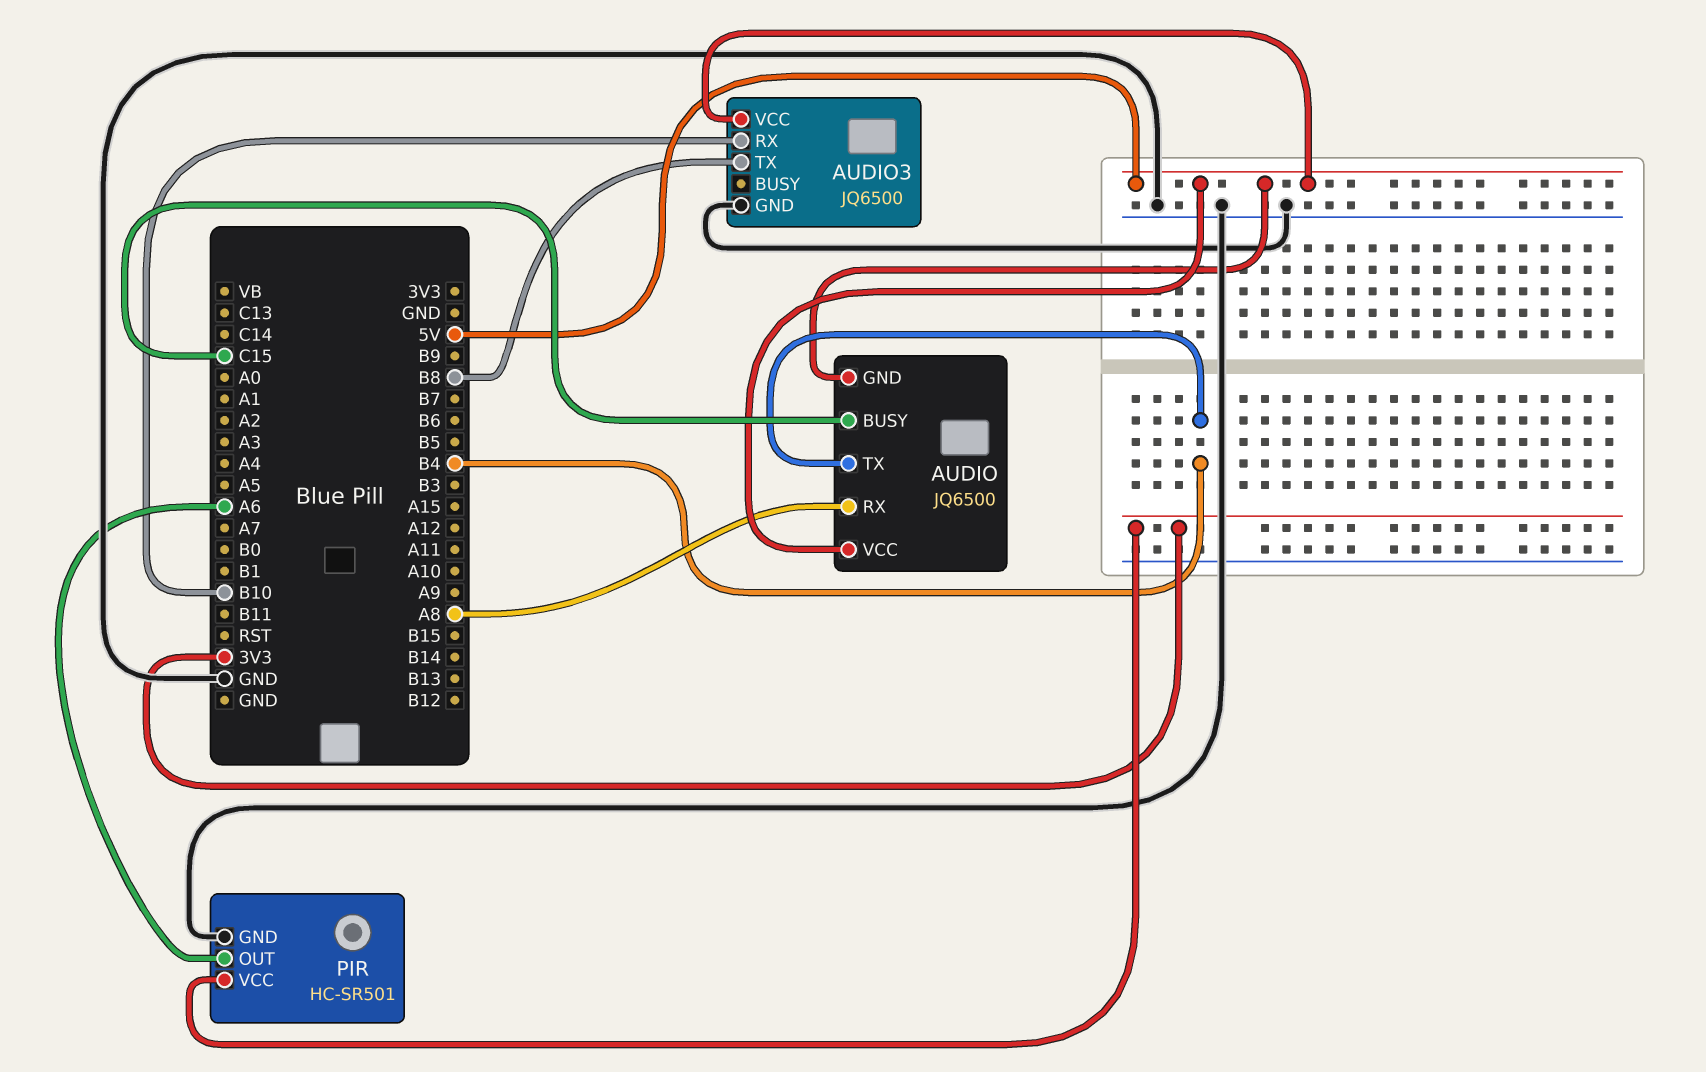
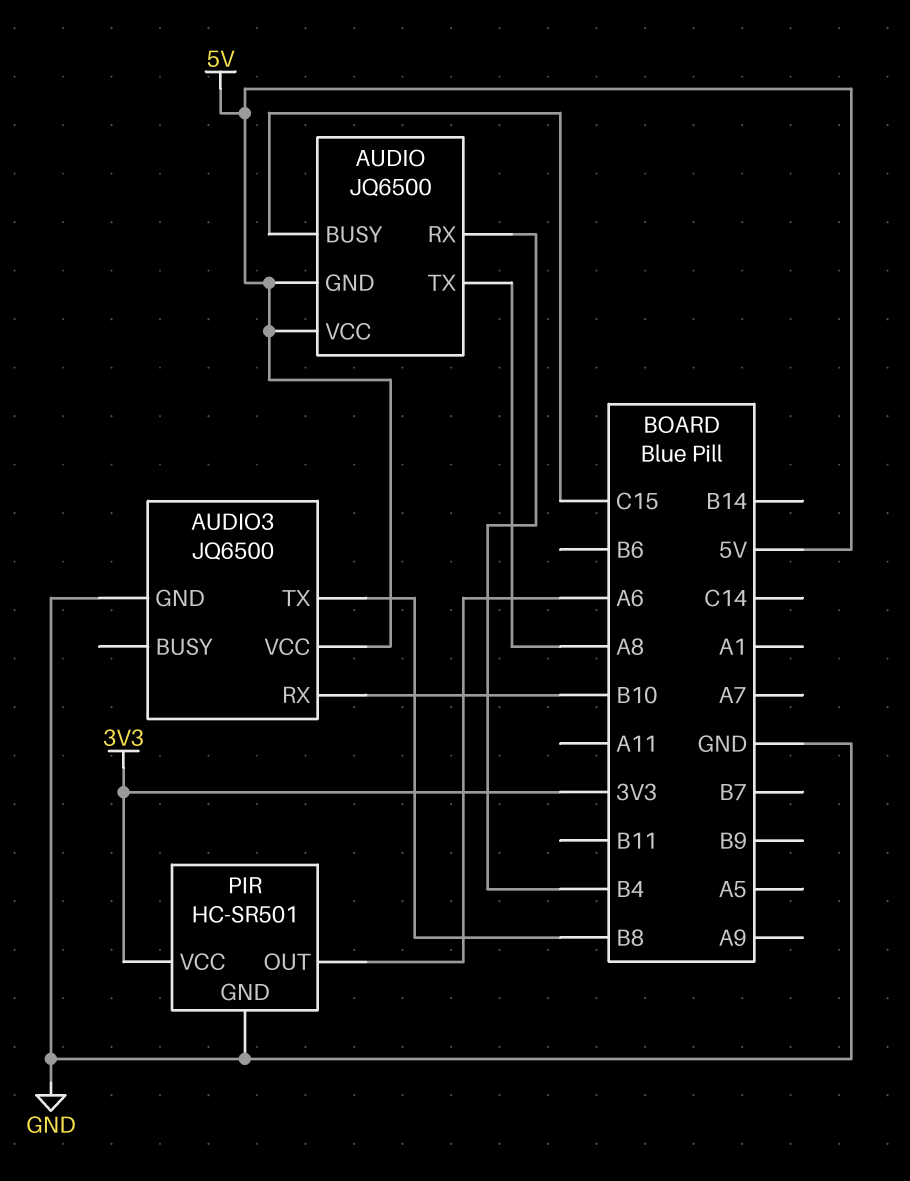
AUDIO pin RX: A8 -> B4
AUDIO pin TX: B4 -> A8

